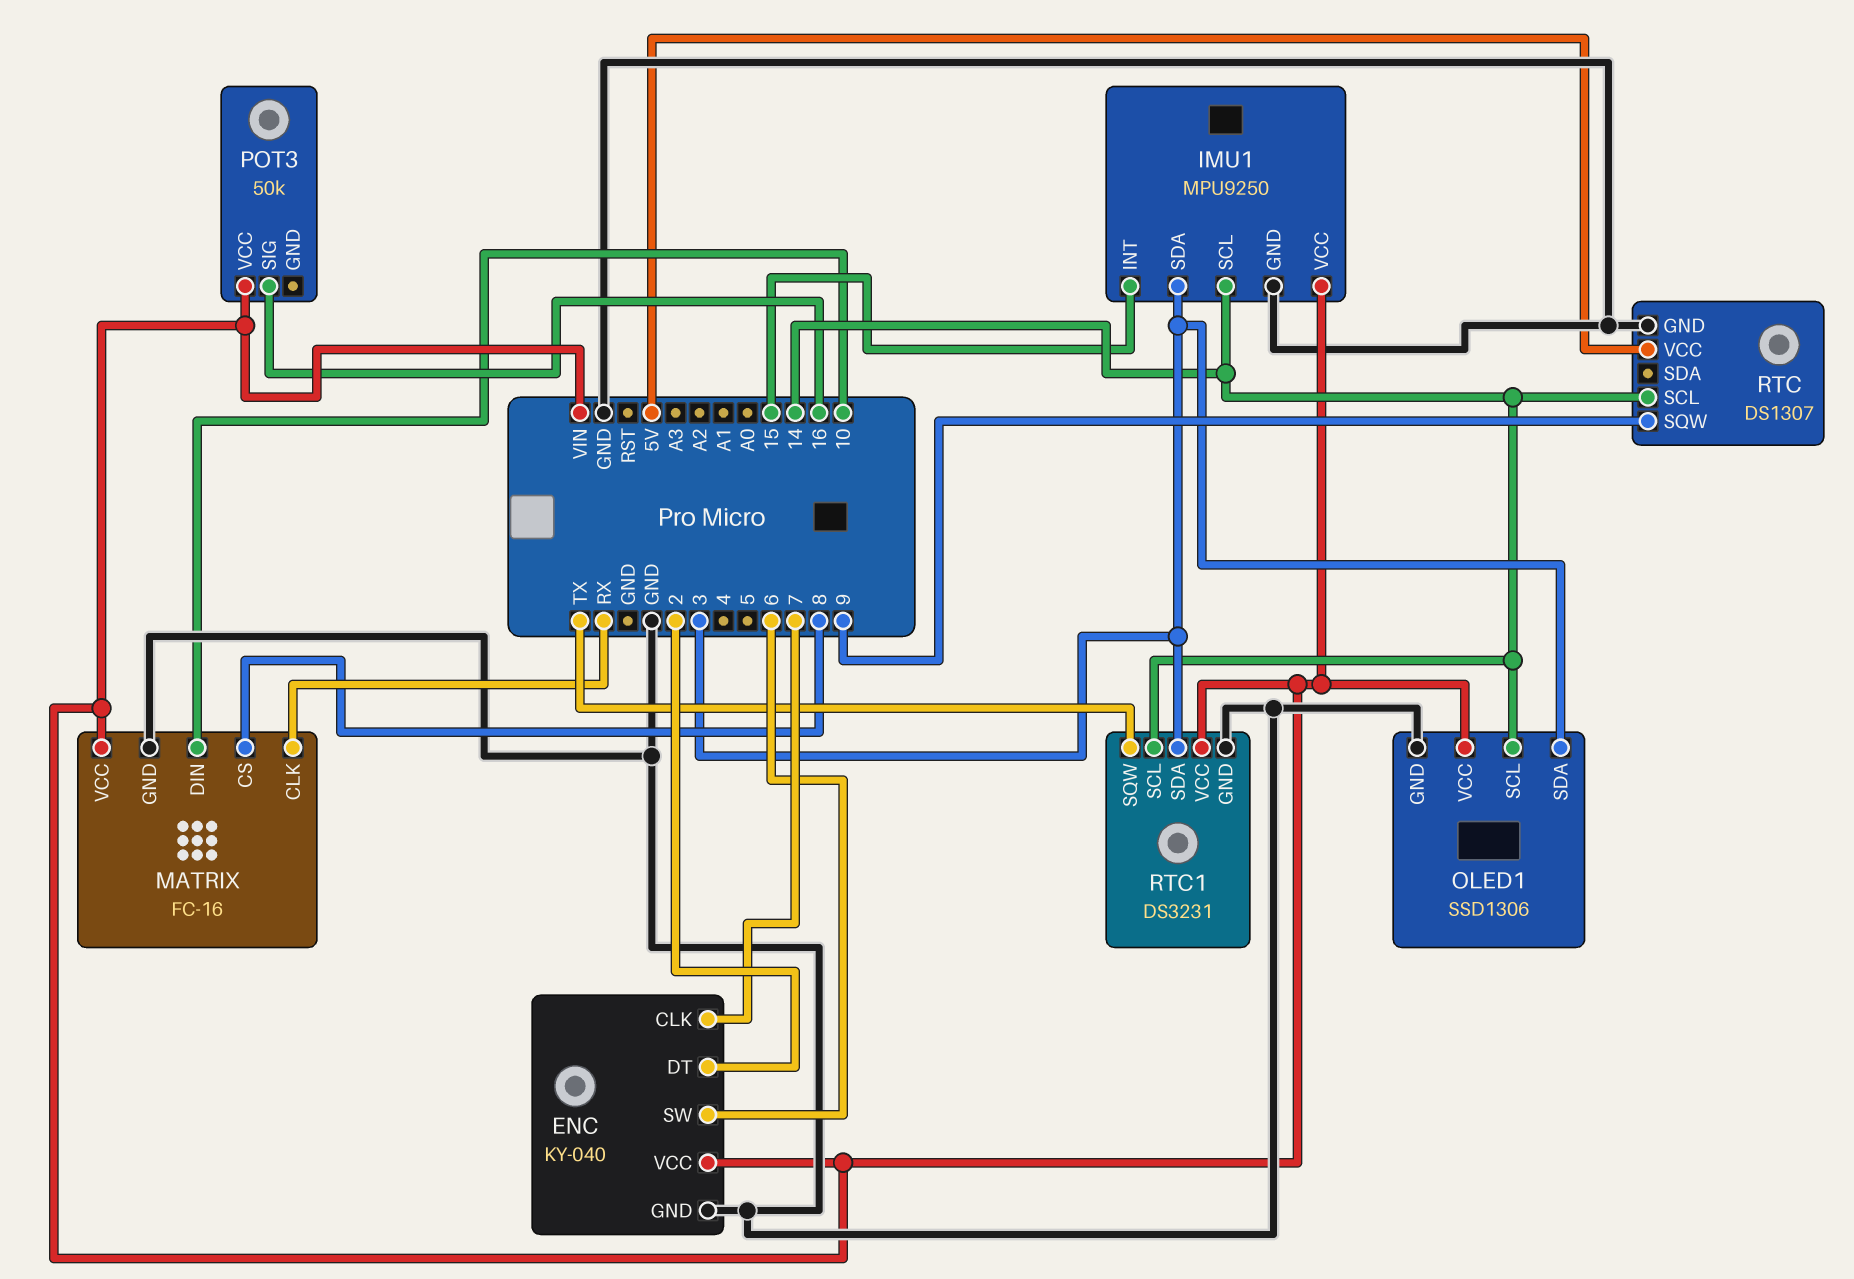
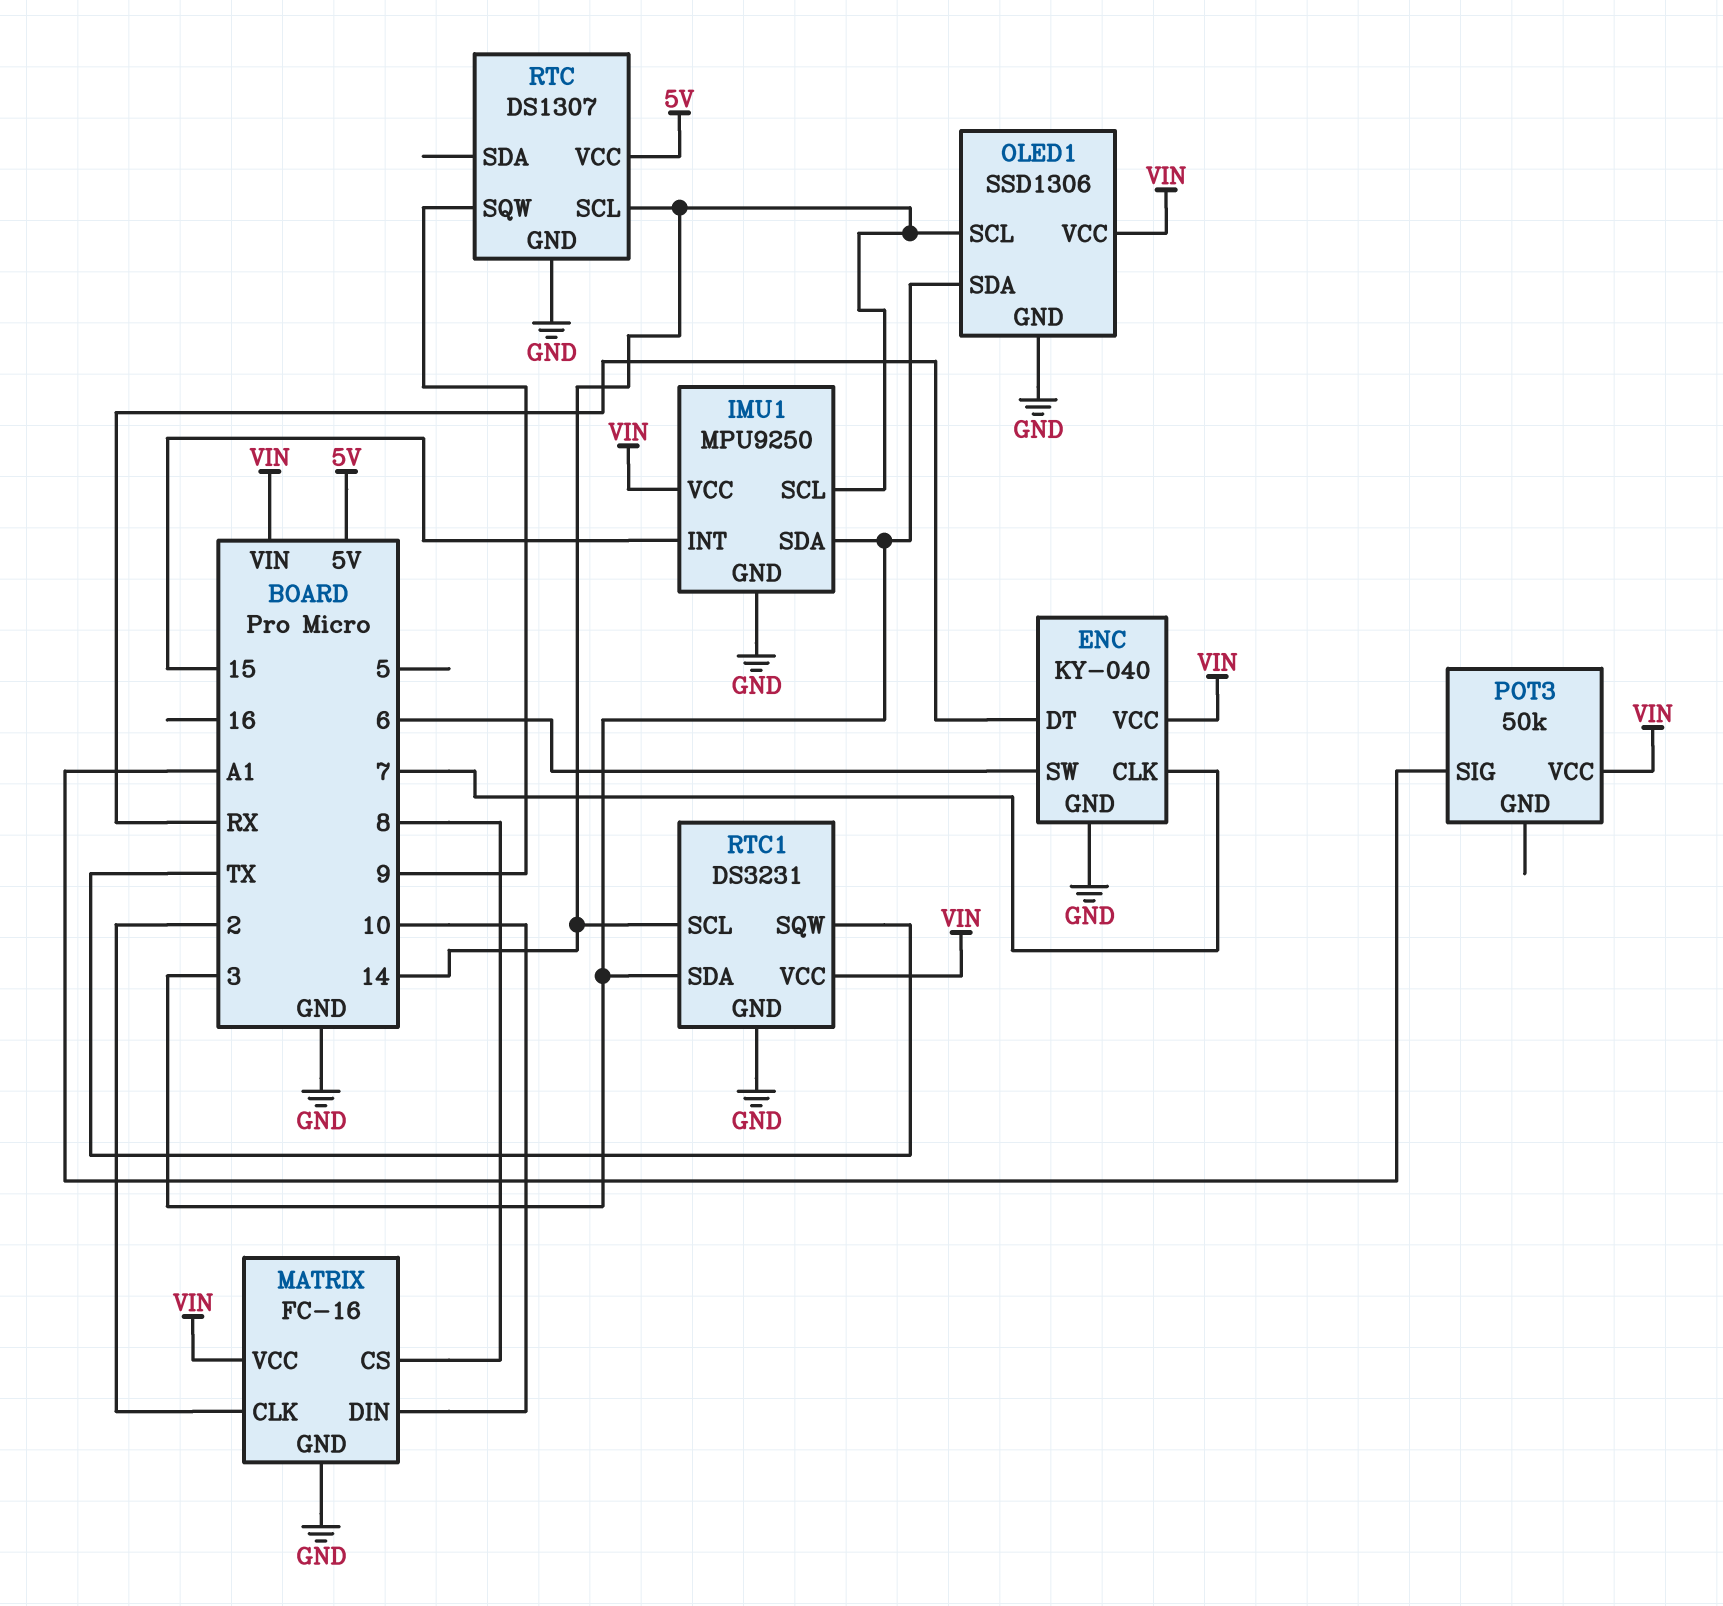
ENC pin DT: 2 -> RX
MATRIX pin CLK: RX -> 2
POT3 pin SIG: 16 -> A1

